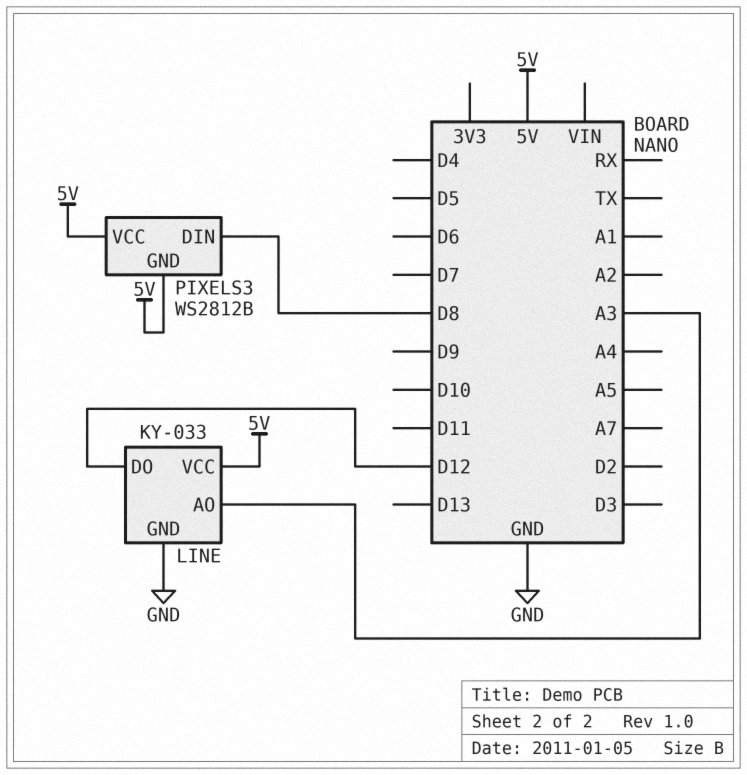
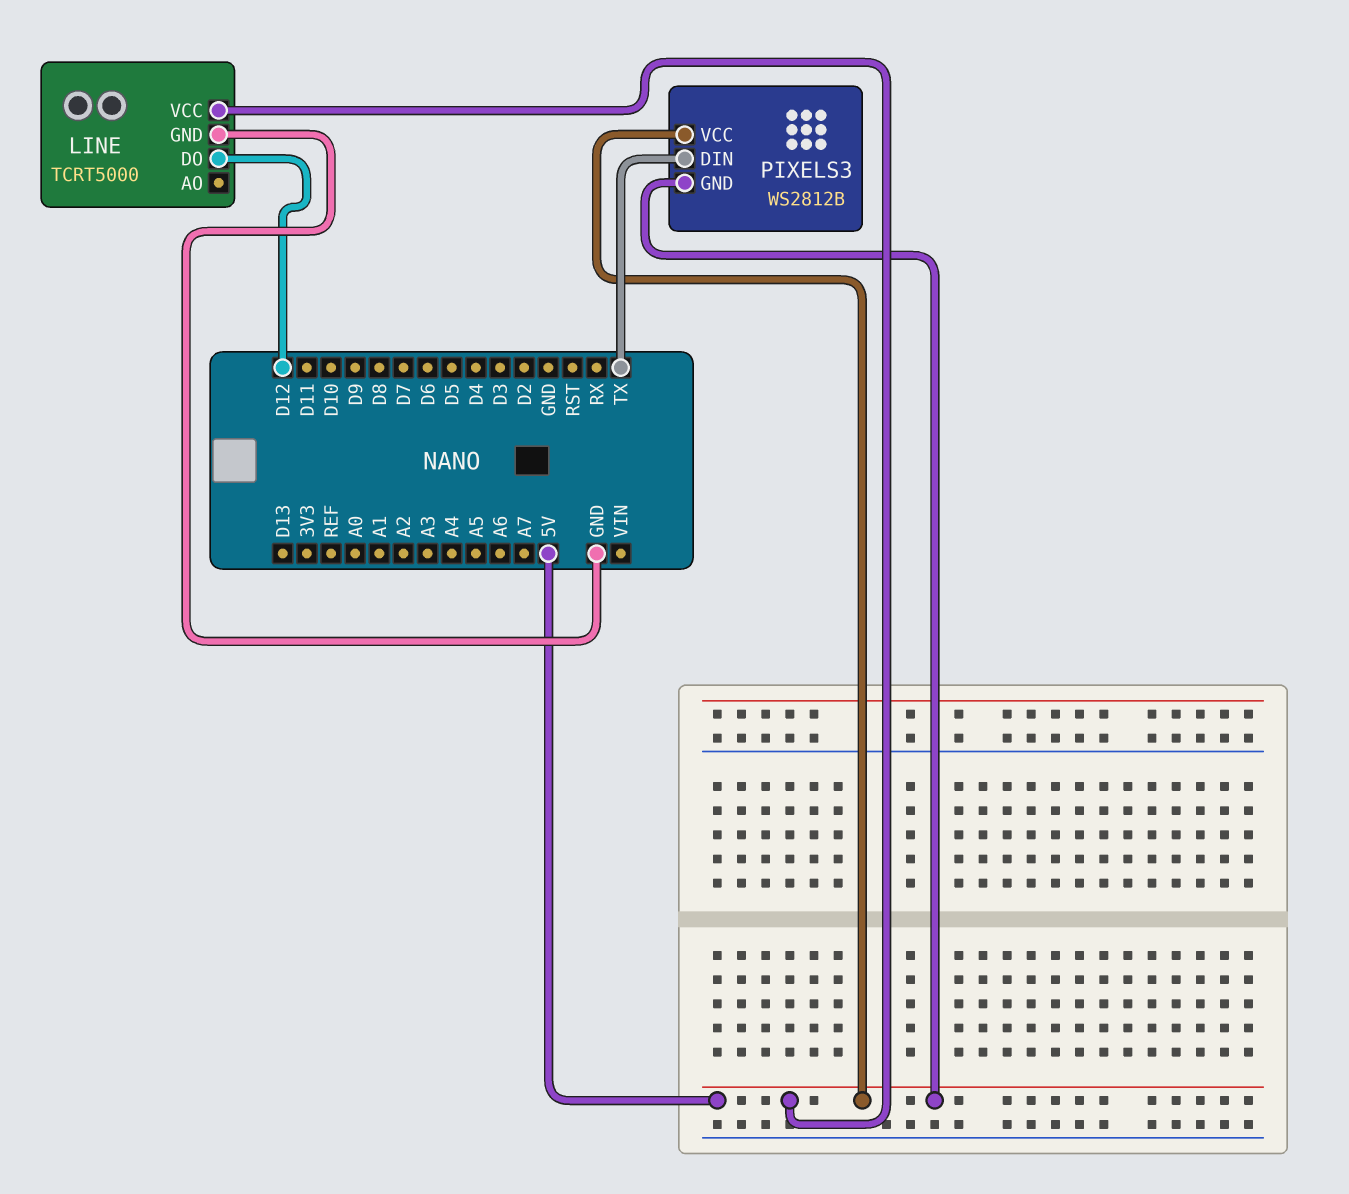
LINE: KY-033 -> TCRT5000
LINE pin AO: A3 -> none
PIXELS3 pin DIN: D8 -> TX

